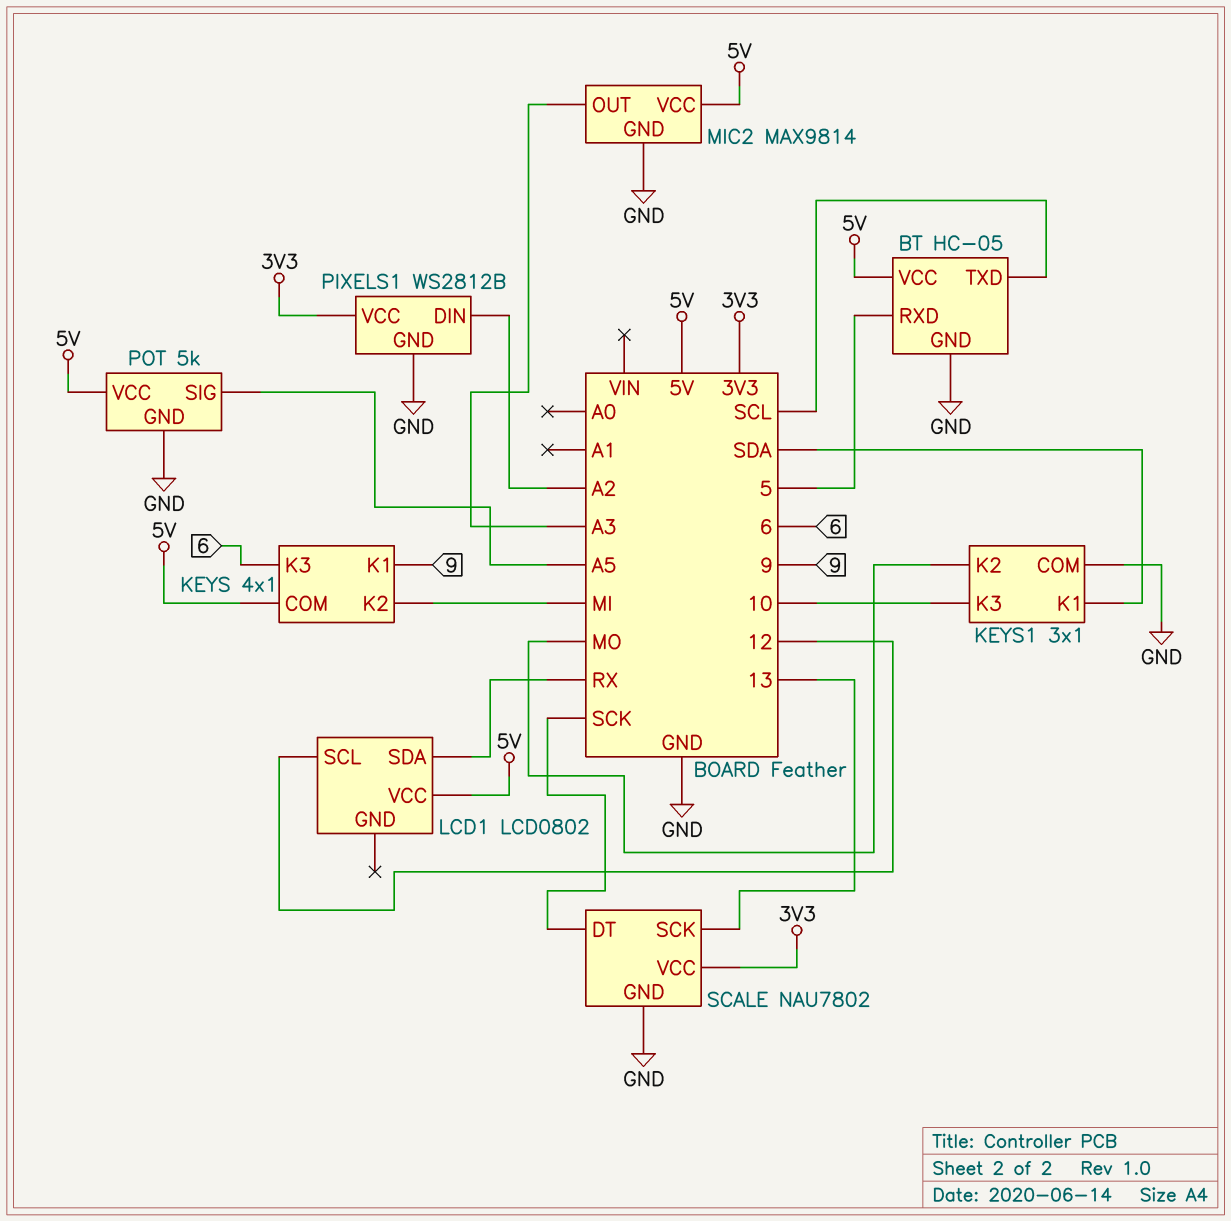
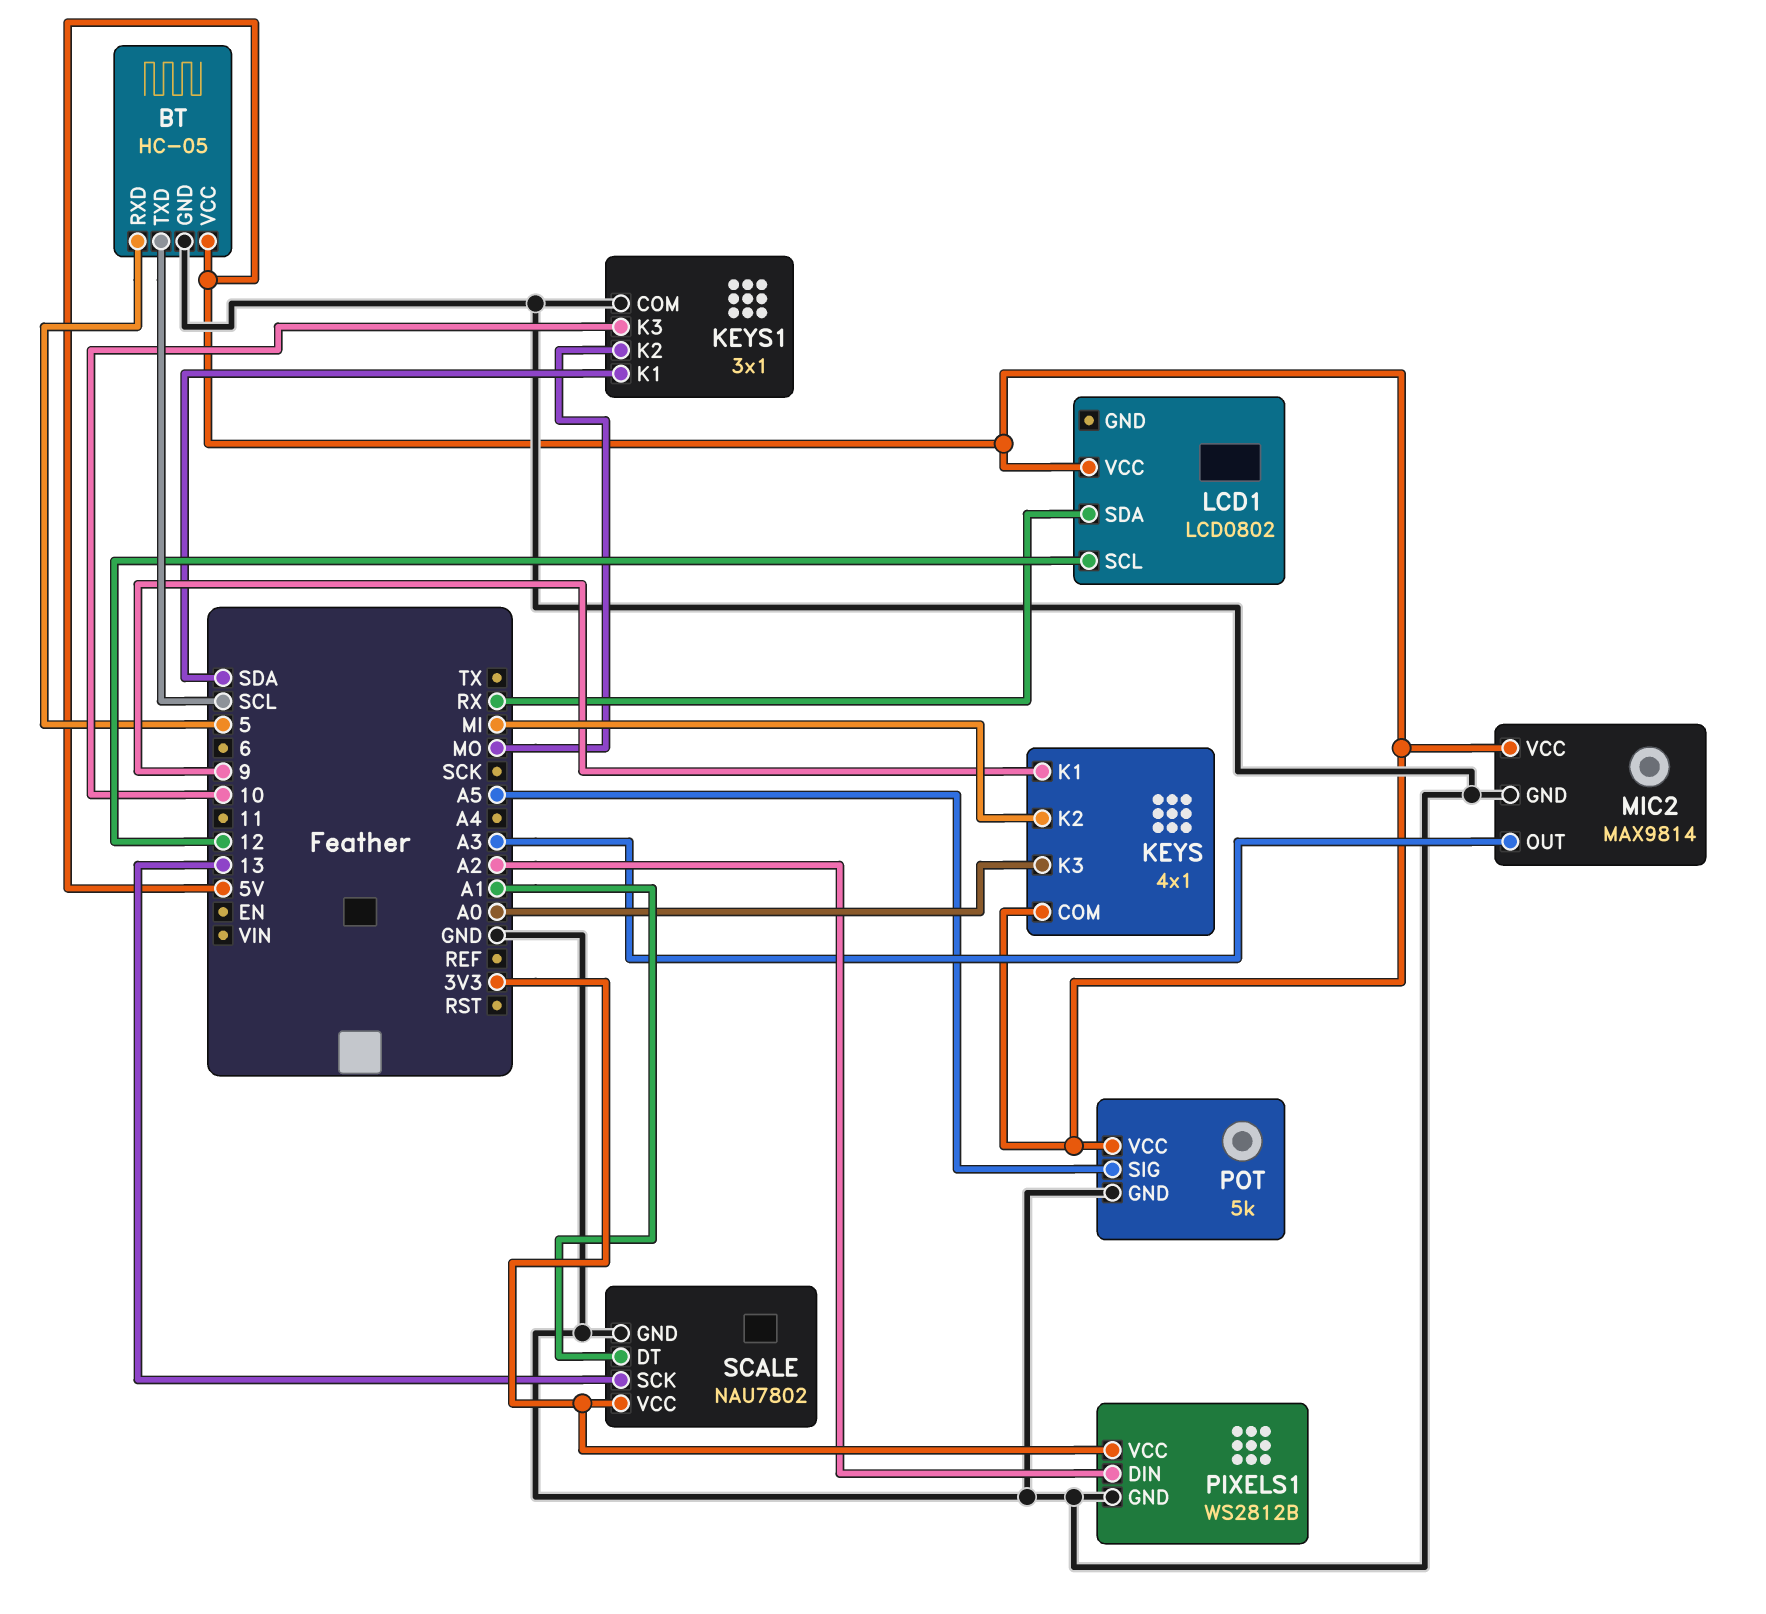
KEYS pin K3: 6 -> A0
SCALE pin DT: SCK -> A1

